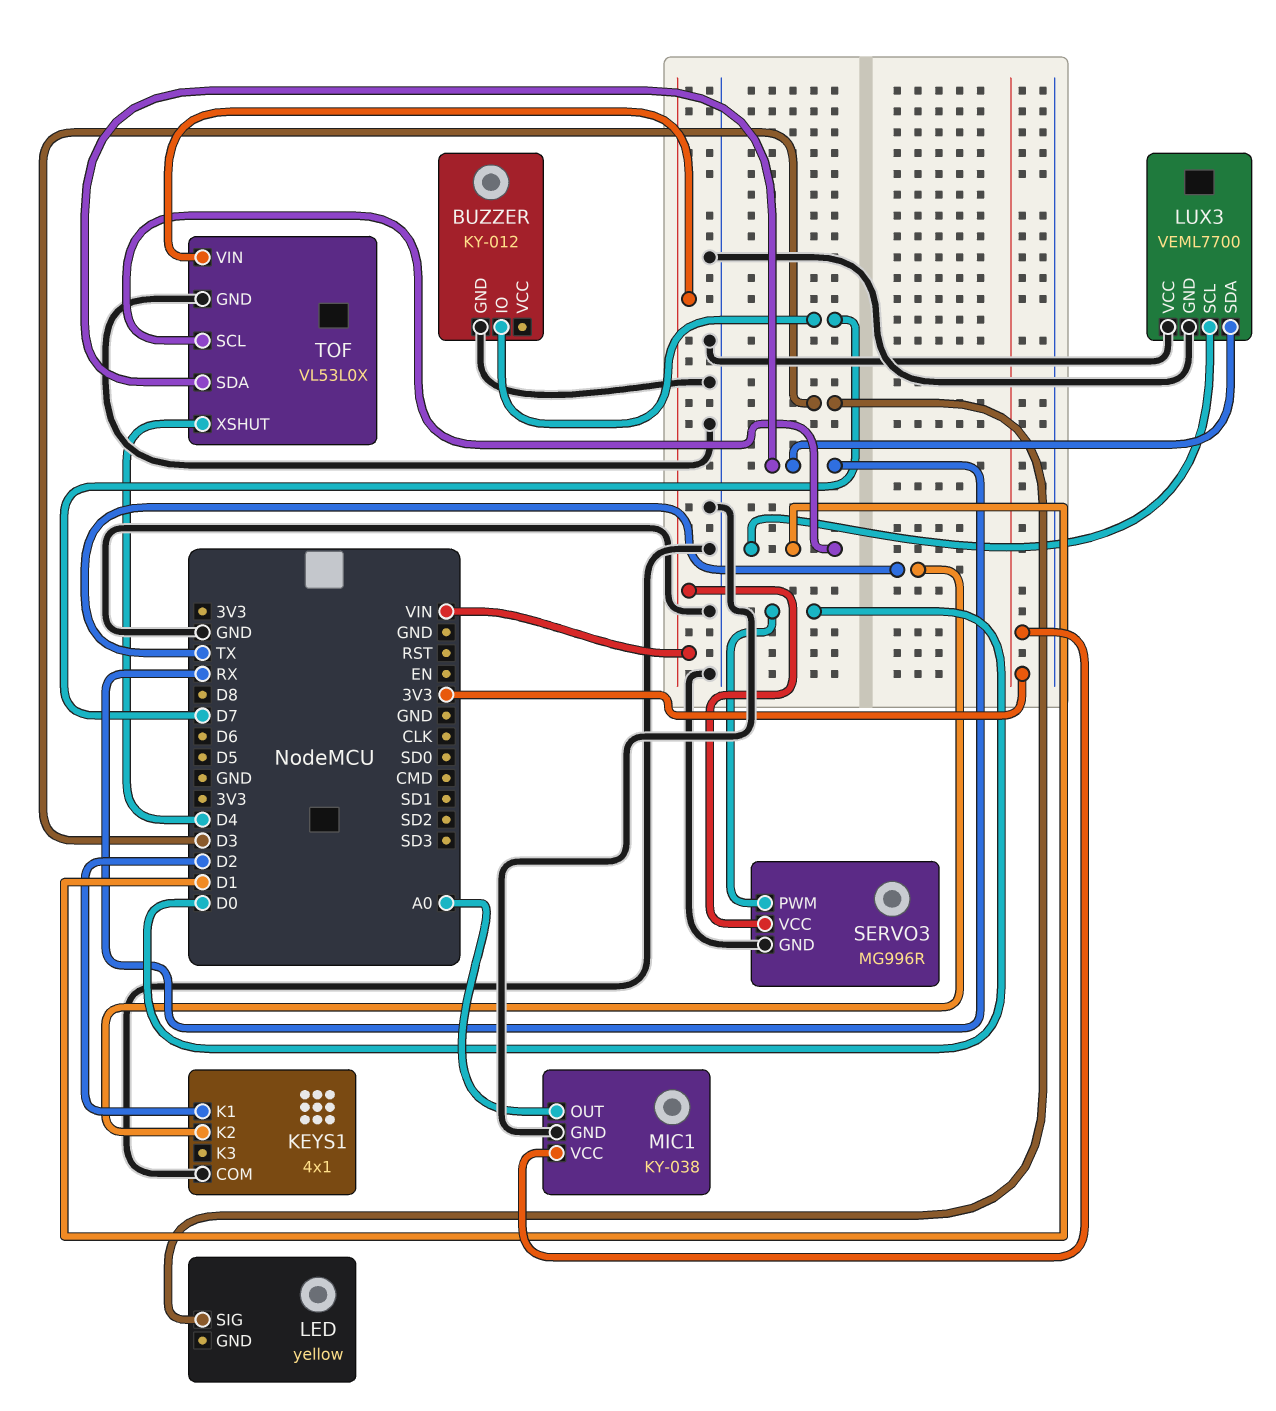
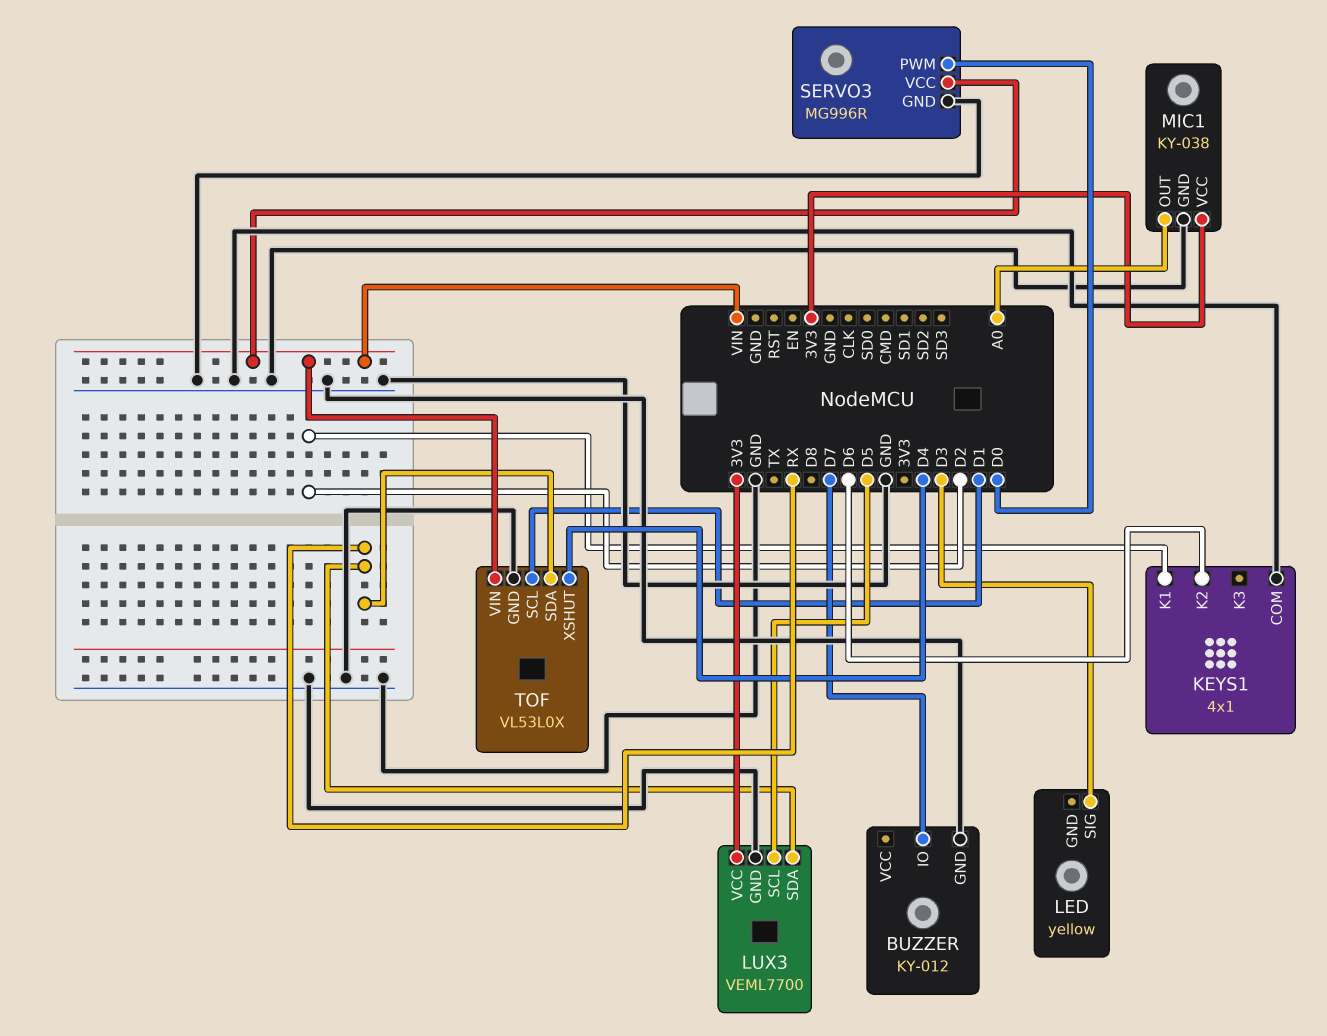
KEYS1 pin K2: TX -> D6
LUX3 pin SCL: D1 -> D5
LUX3 pin VCC: GND -> 3V3

